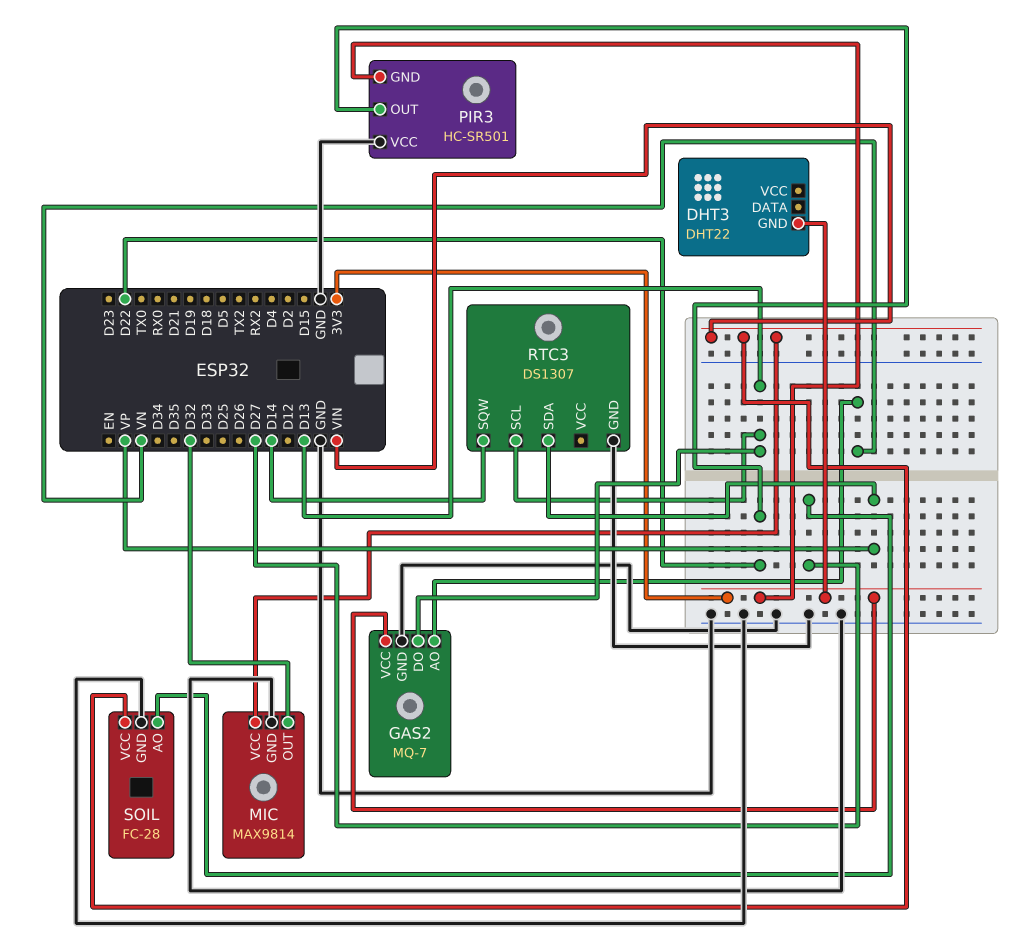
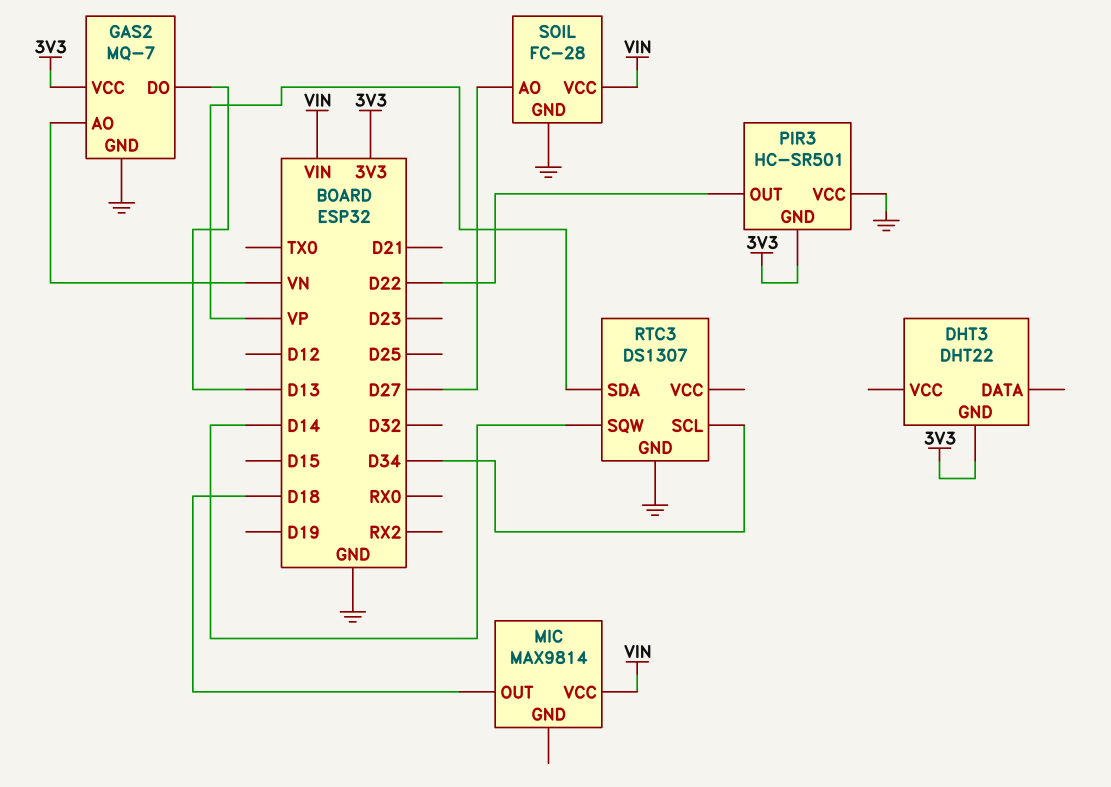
MIC pin GND: GND -> none
MIC pin OUT: D32 -> D18
RTC3 pin SCL: D13 -> D34

